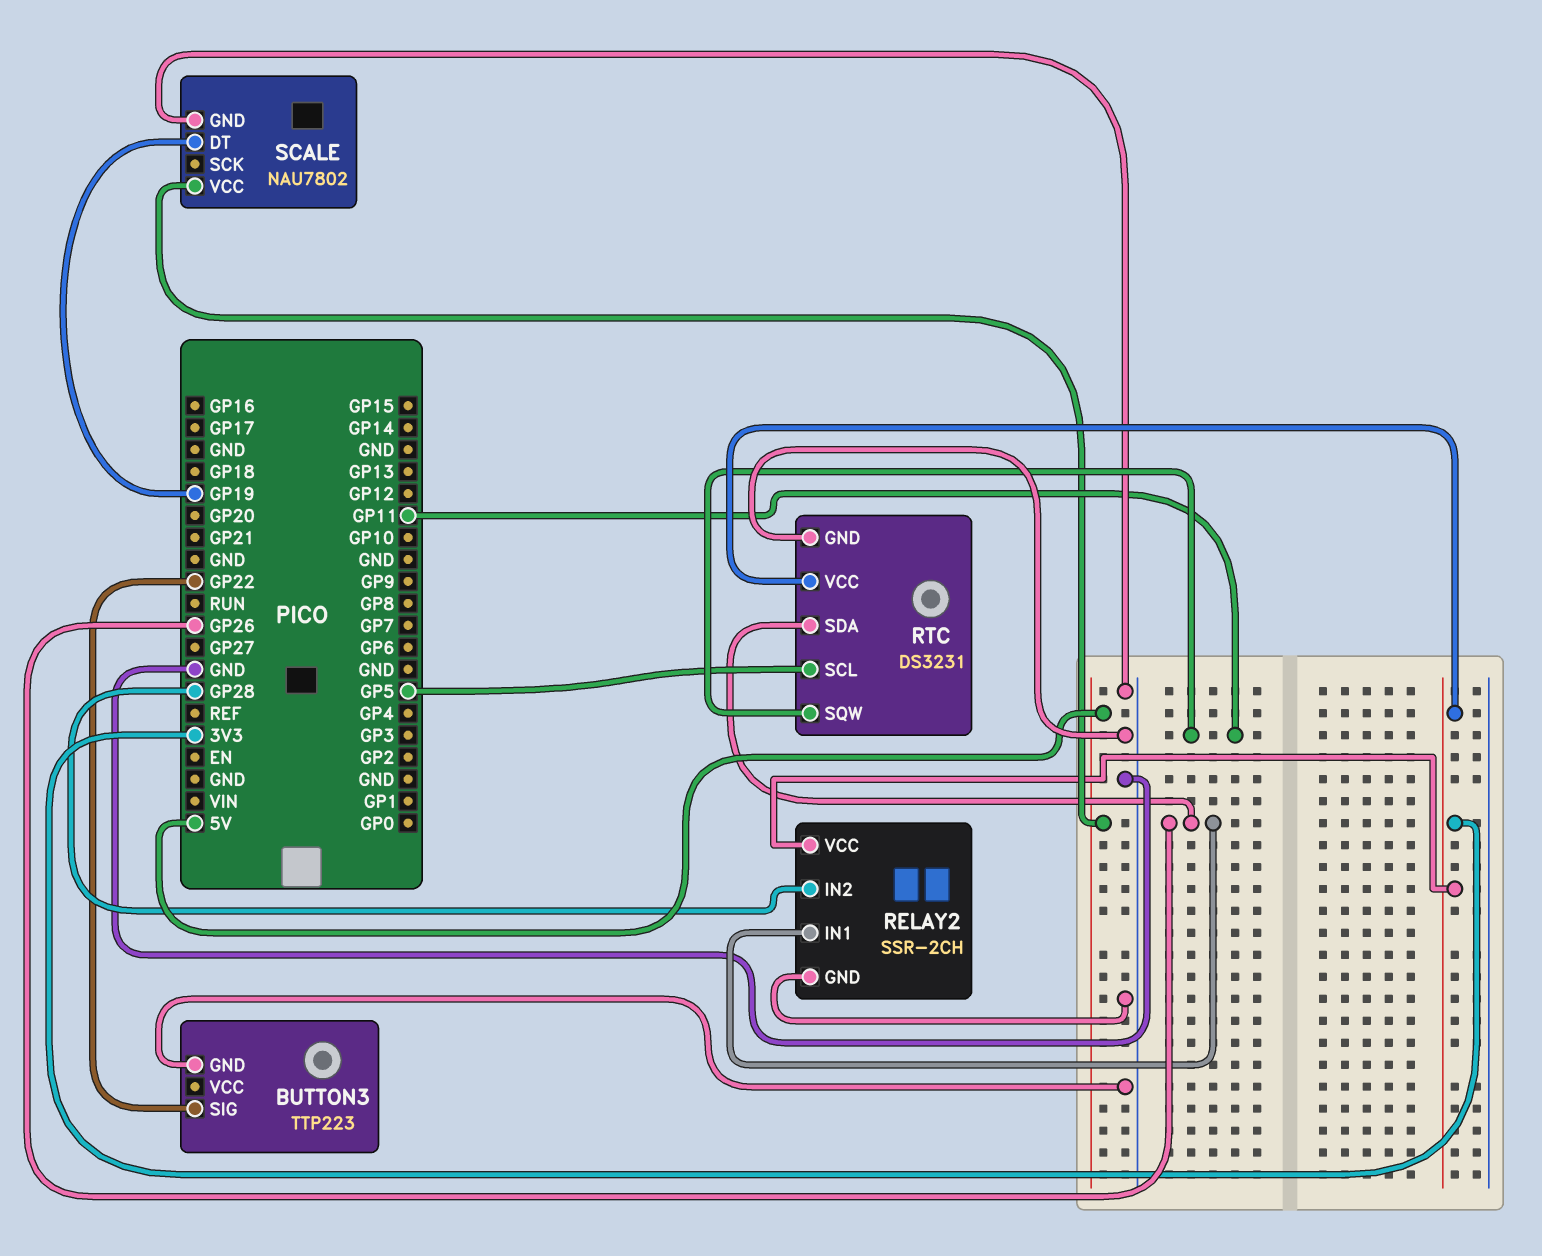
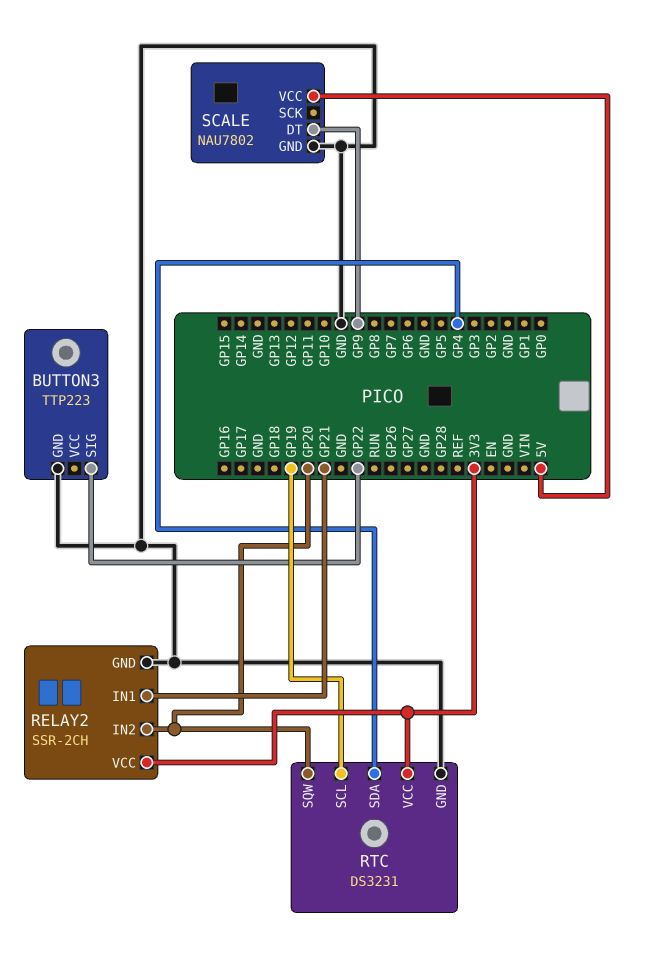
RELAY2 pin IN1: GP26 -> GP21
RELAY2 pin IN2: GP28 -> GP20
RTC pin SCL: GP5 -> GP19
RTC pin SDA: GP26 -> GP4
RTC pin SQW: GP11 -> GP20
SCALE pin DT: GP19 -> GP9

